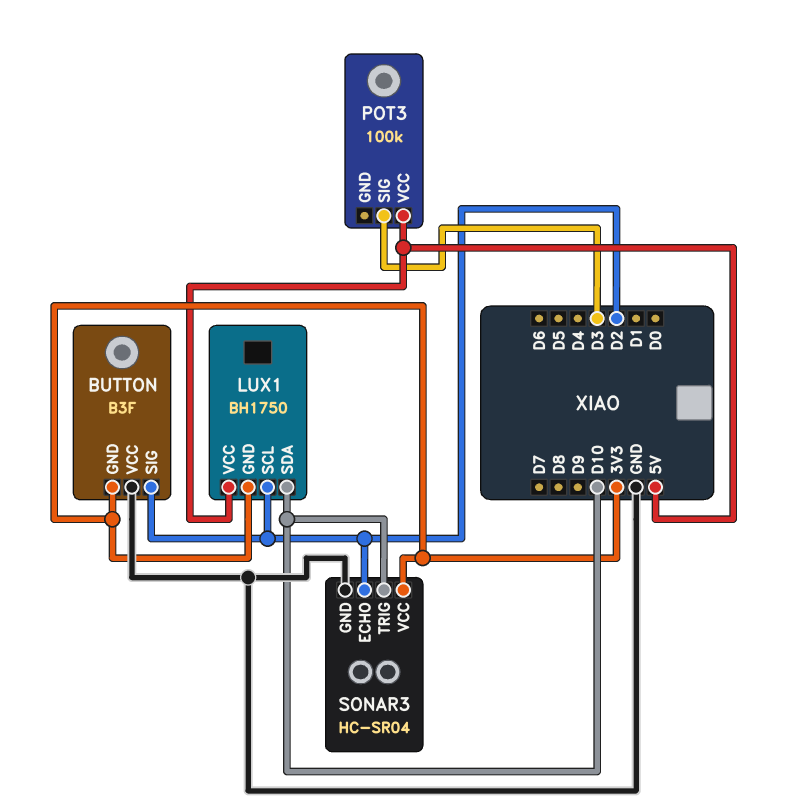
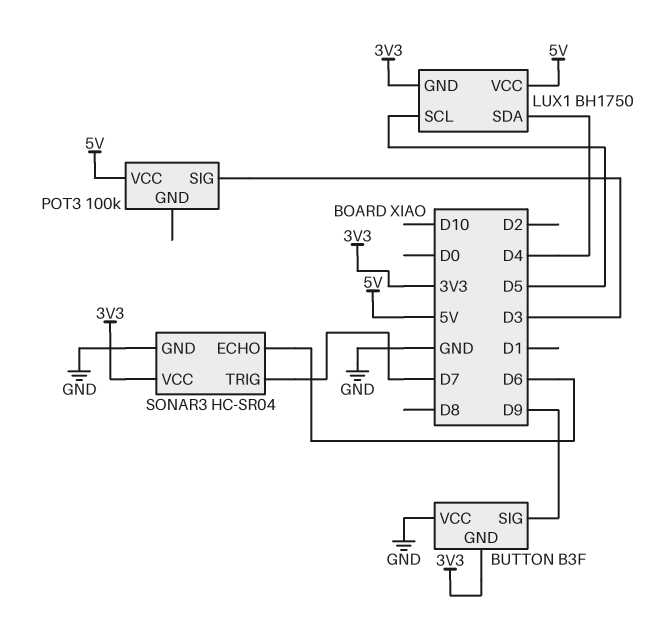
BUTTON pin SIG: D2 -> D9
LUX1 pin SCL: D2 -> D5
LUX1 pin SDA: D10 -> D4
SONAR3 pin ECHO: D2 -> D6
SONAR3 pin TRIG: D10 -> D7

